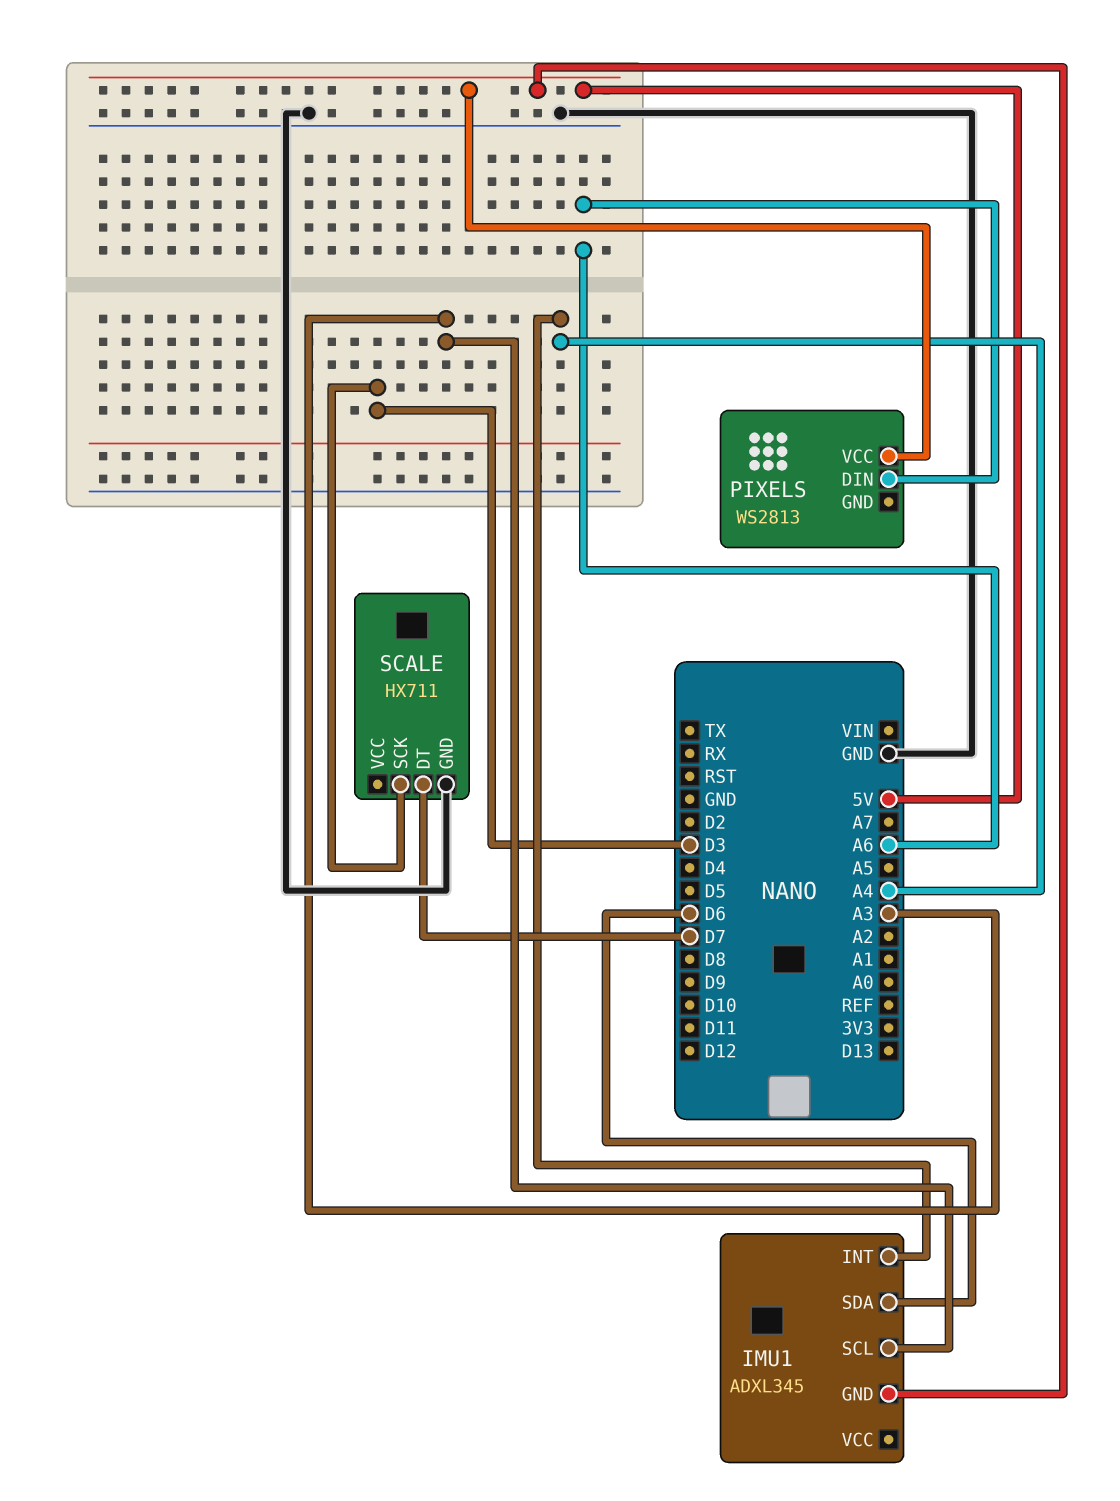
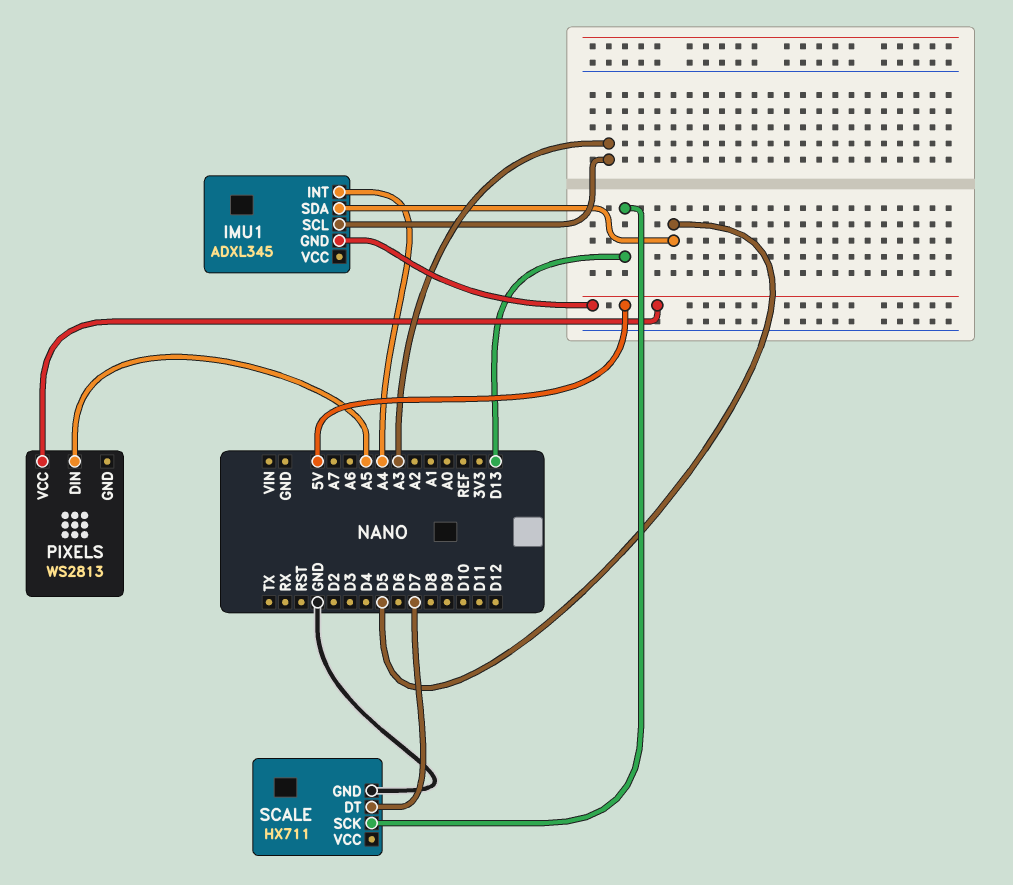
IMU1 pin SDA: D6 -> D5
PIXELS pin DIN: A6 -> A5
SCALE pin SCK: D3 -> D13

